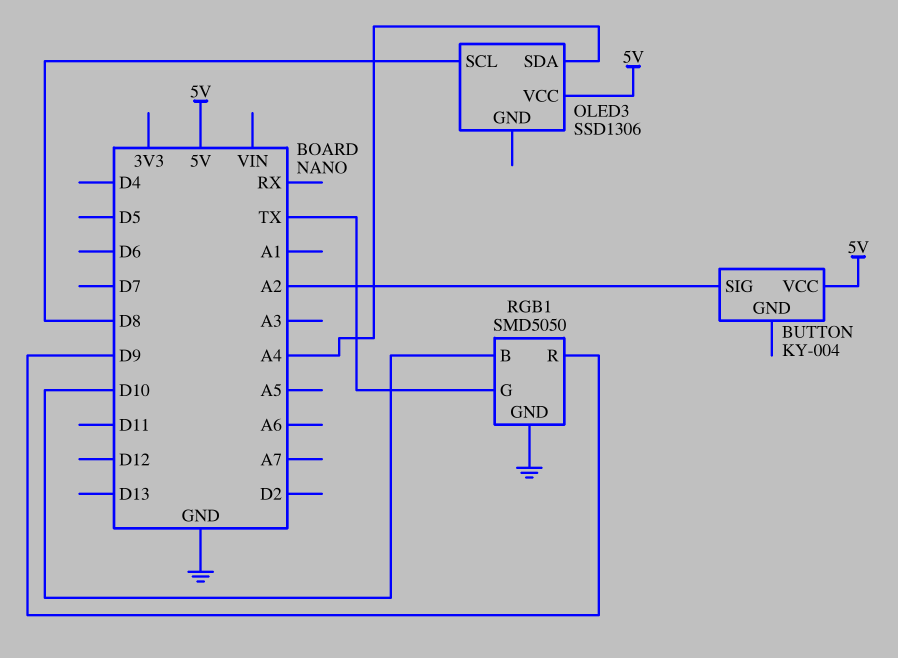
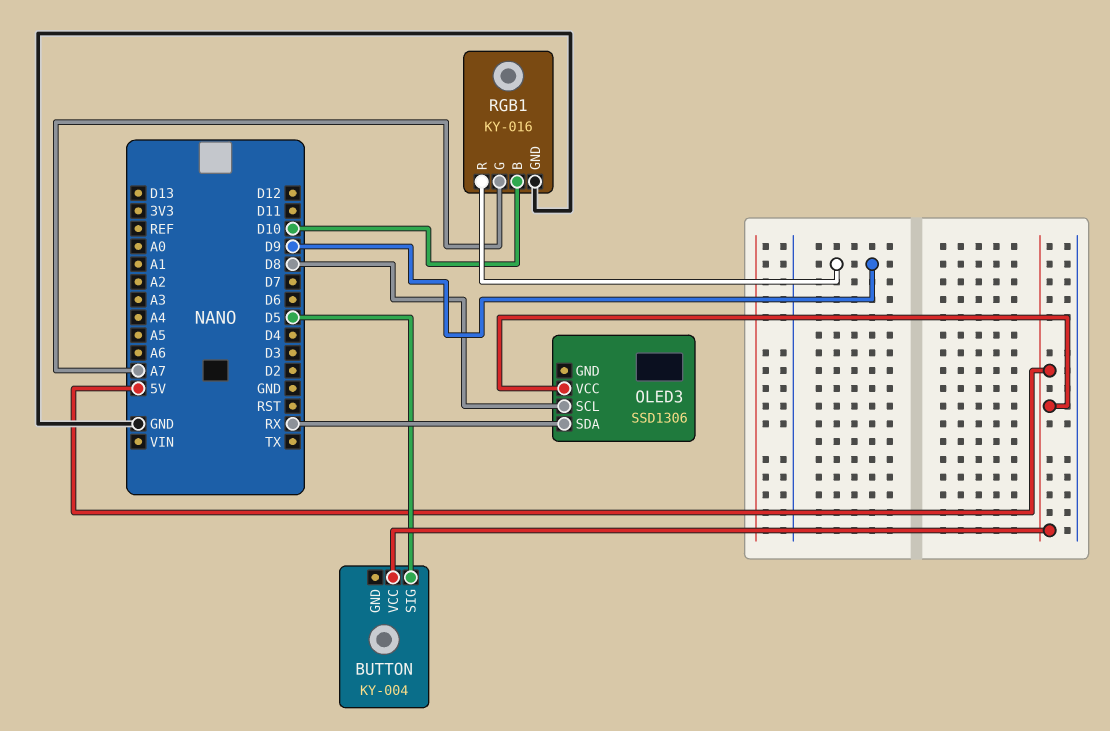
BUTTON pin SIG: A2 -> D5
OLED3 pin SDA: A4 -> RX
RGB1: SMD5050 -> KY-016
RGB1 pin G: TX -> A7

